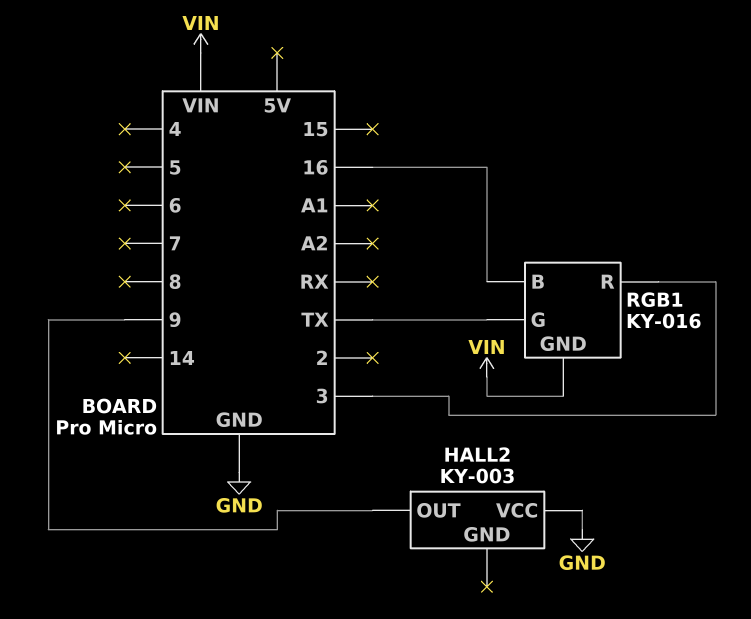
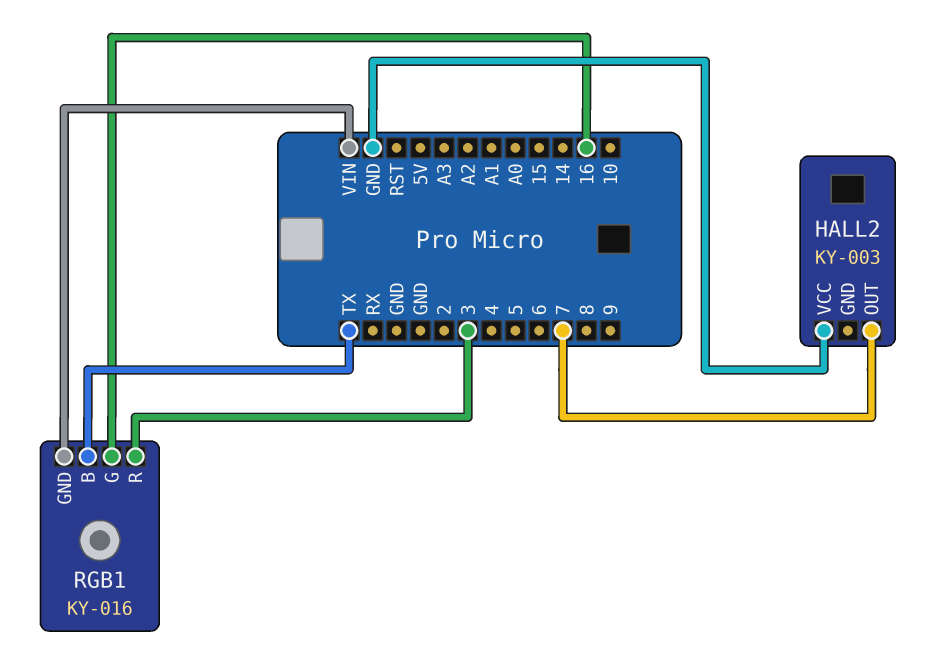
HALL2 pin OUT: 9 -> 7
RGB1 pin B: 16 -> TX
RGB1 pin G: TX -> 16

